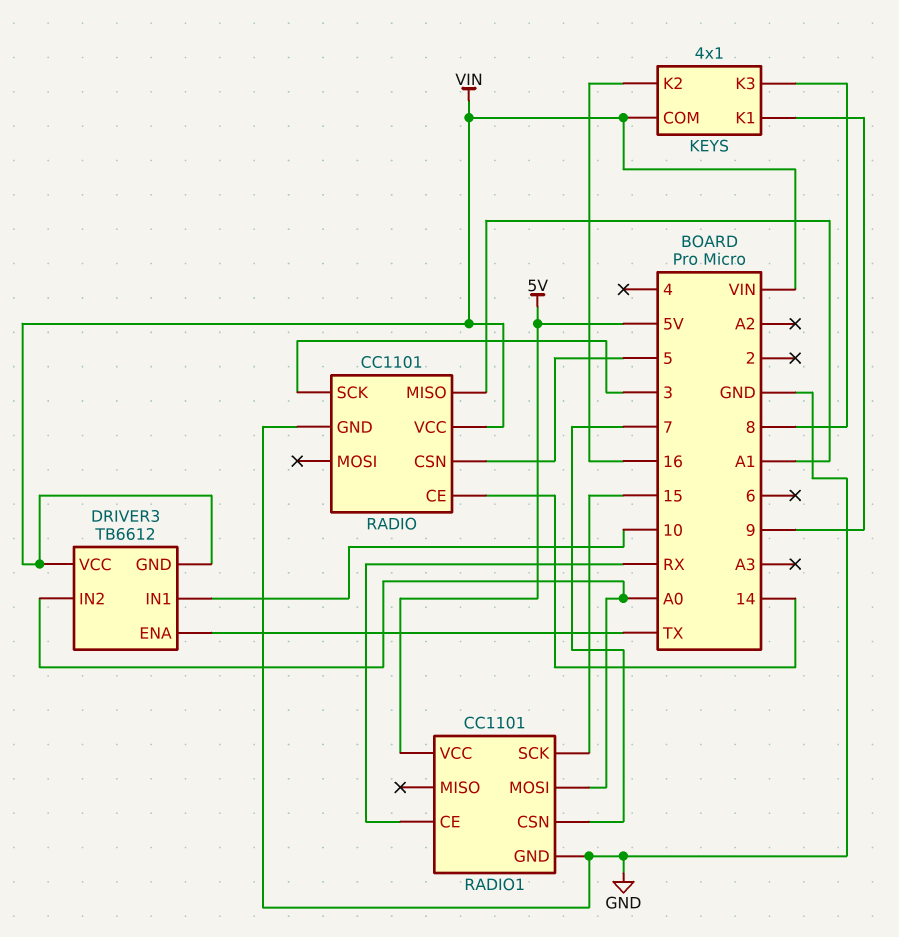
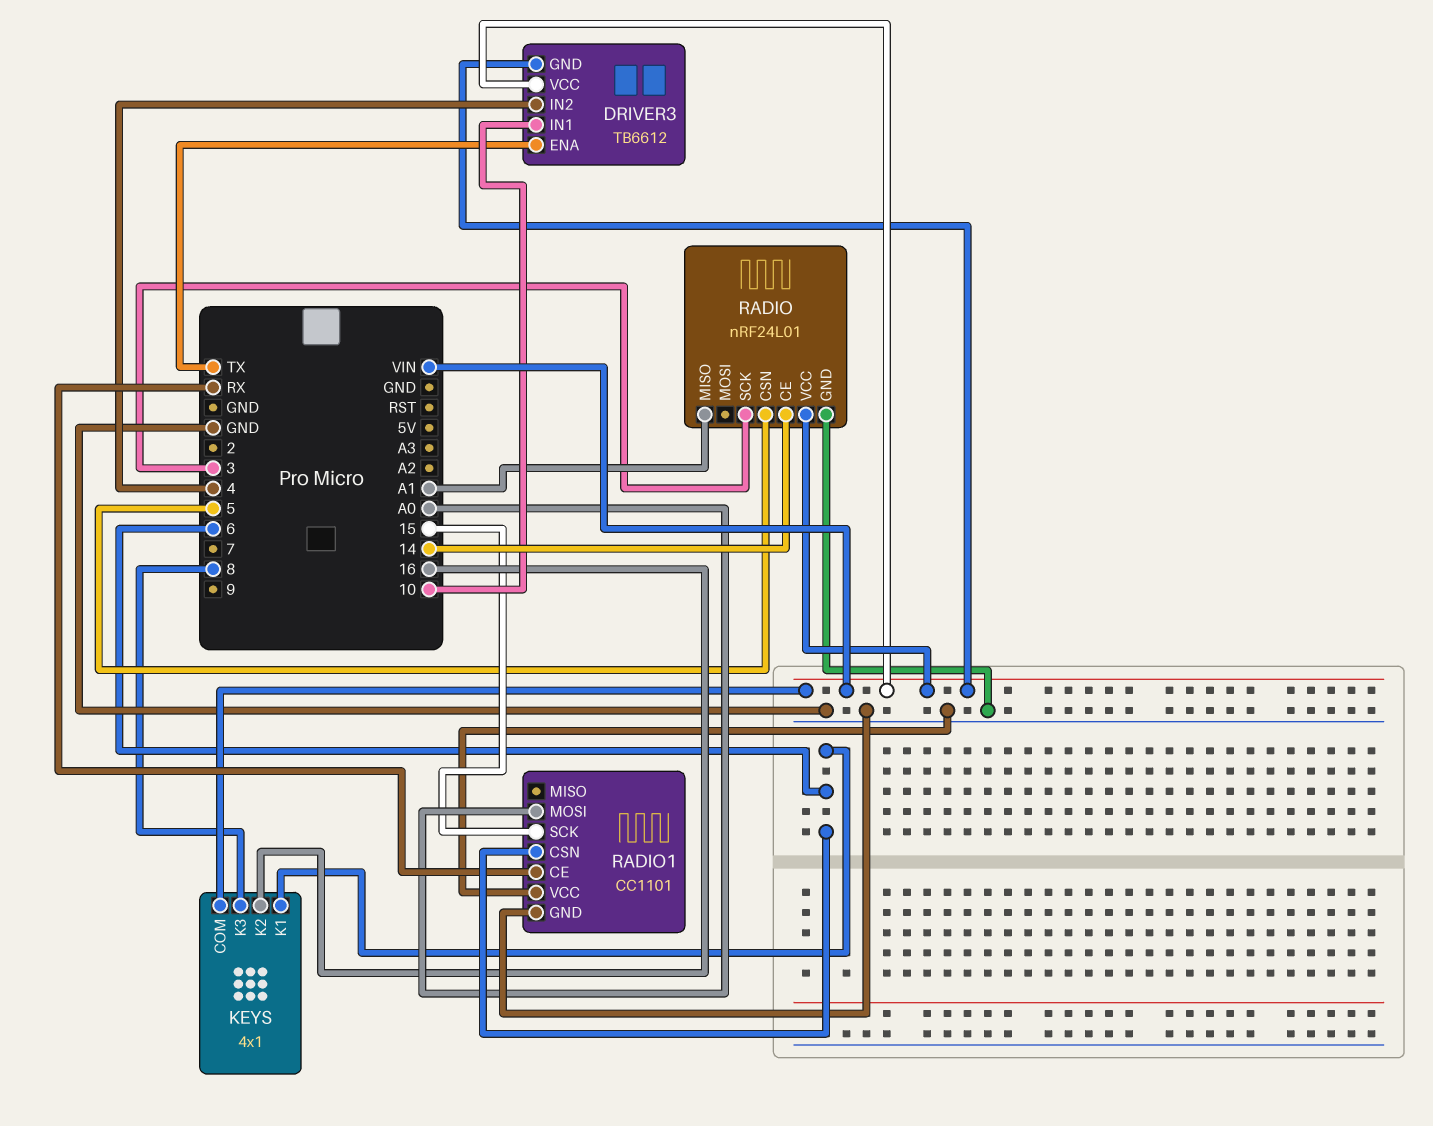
DRIVER3 pin IN2: A0 -> 4
KEYS pin K1: 9 -> 6
RADIO: CC1101 -> nRF24L01
RADIO1 pin CSN: 7 -> 6
RADIO1 pin VCC: 5V -> GND

